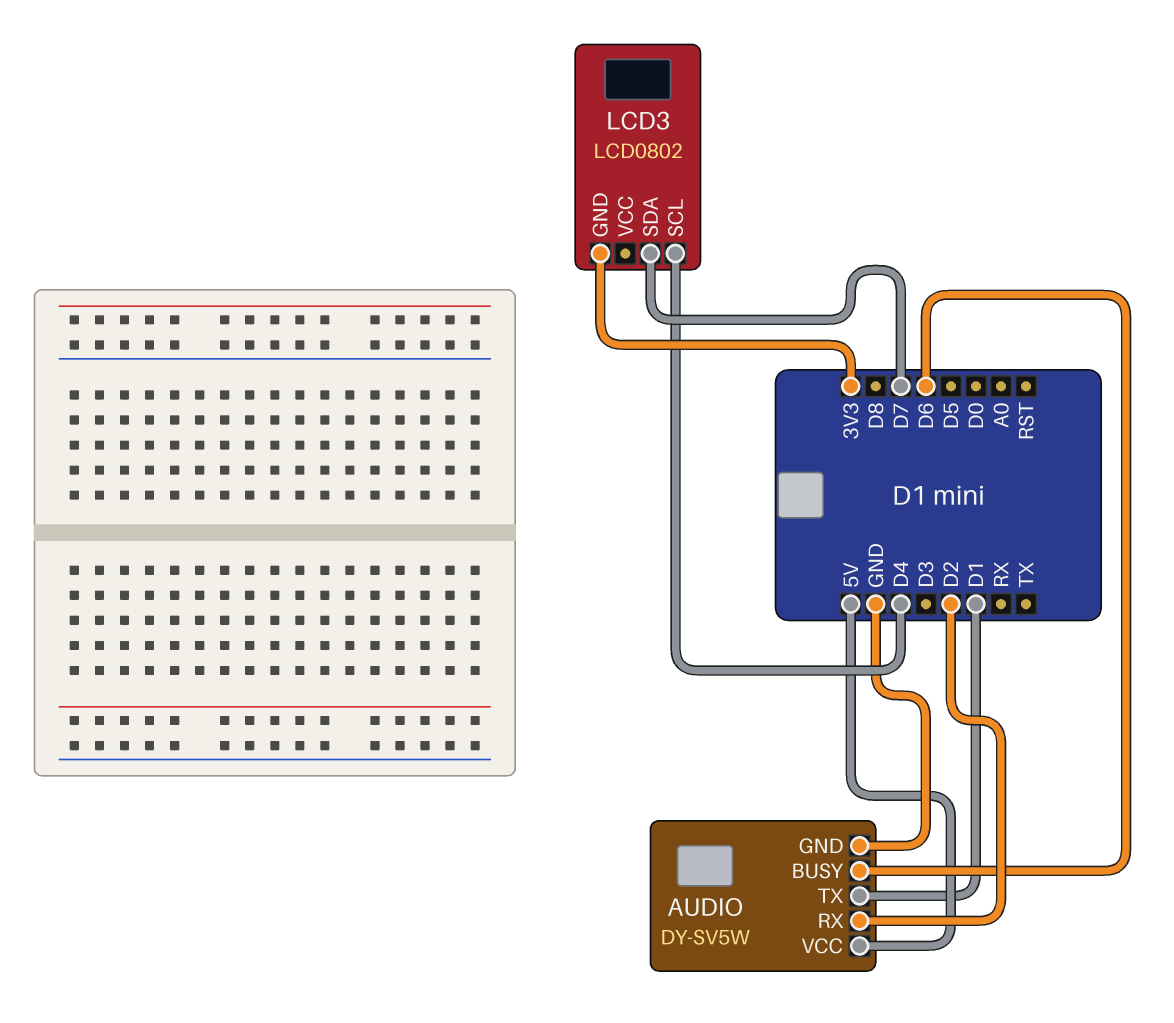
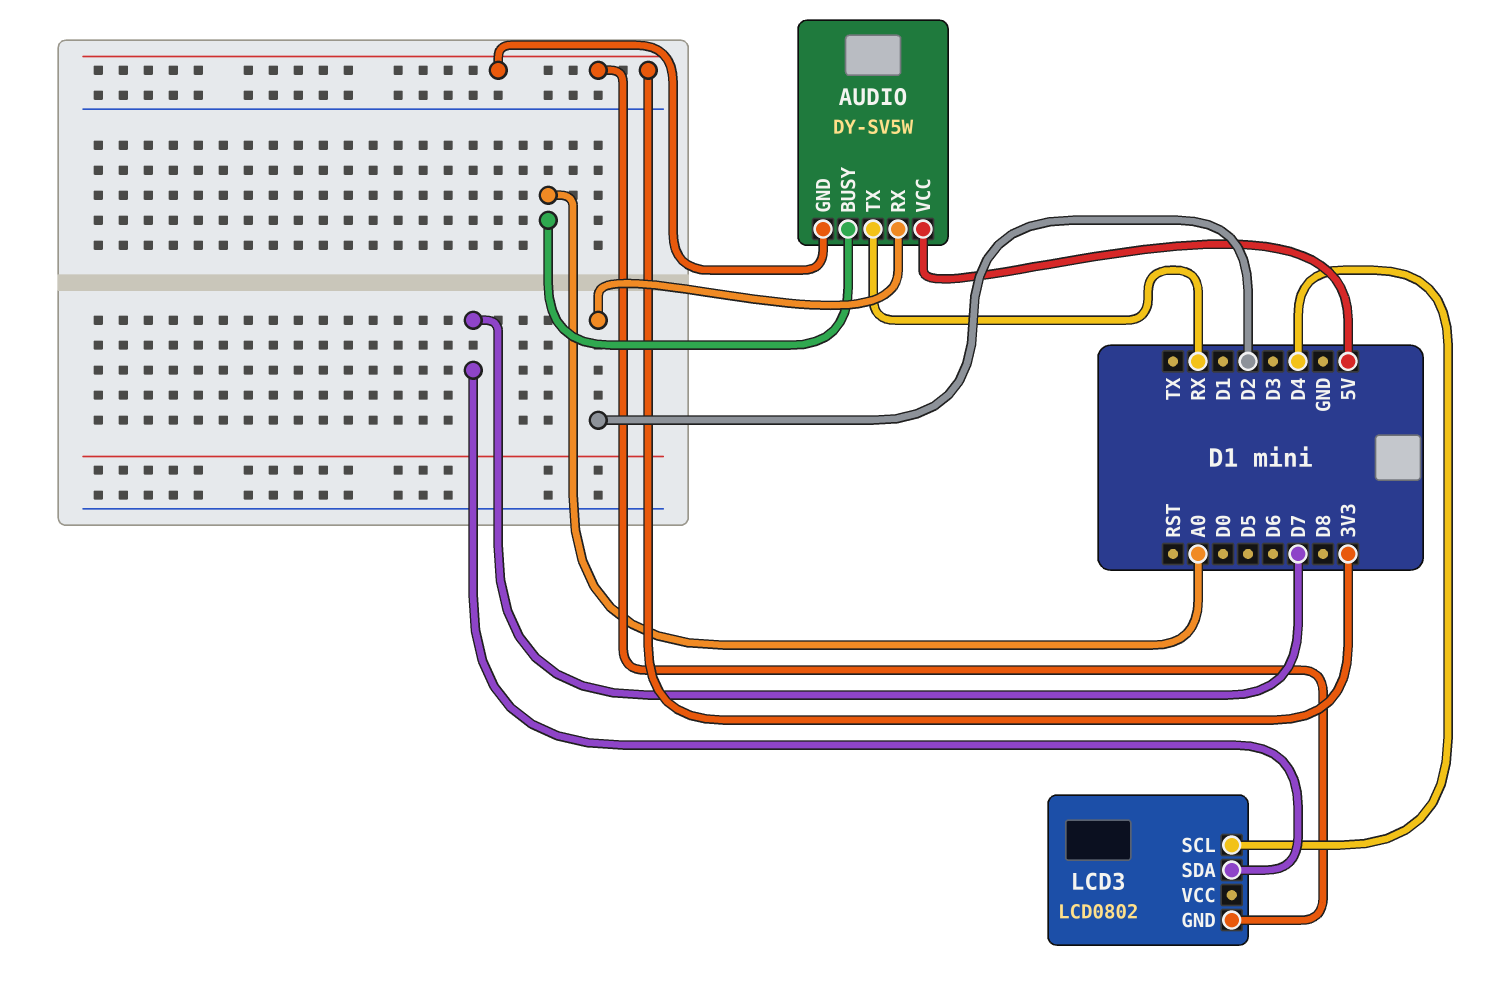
AUDIO pin BUSY: D6 -> A0
AUDIO pin GND: GND -> 3V3
AUDIO pin TX: D1 -> RX

